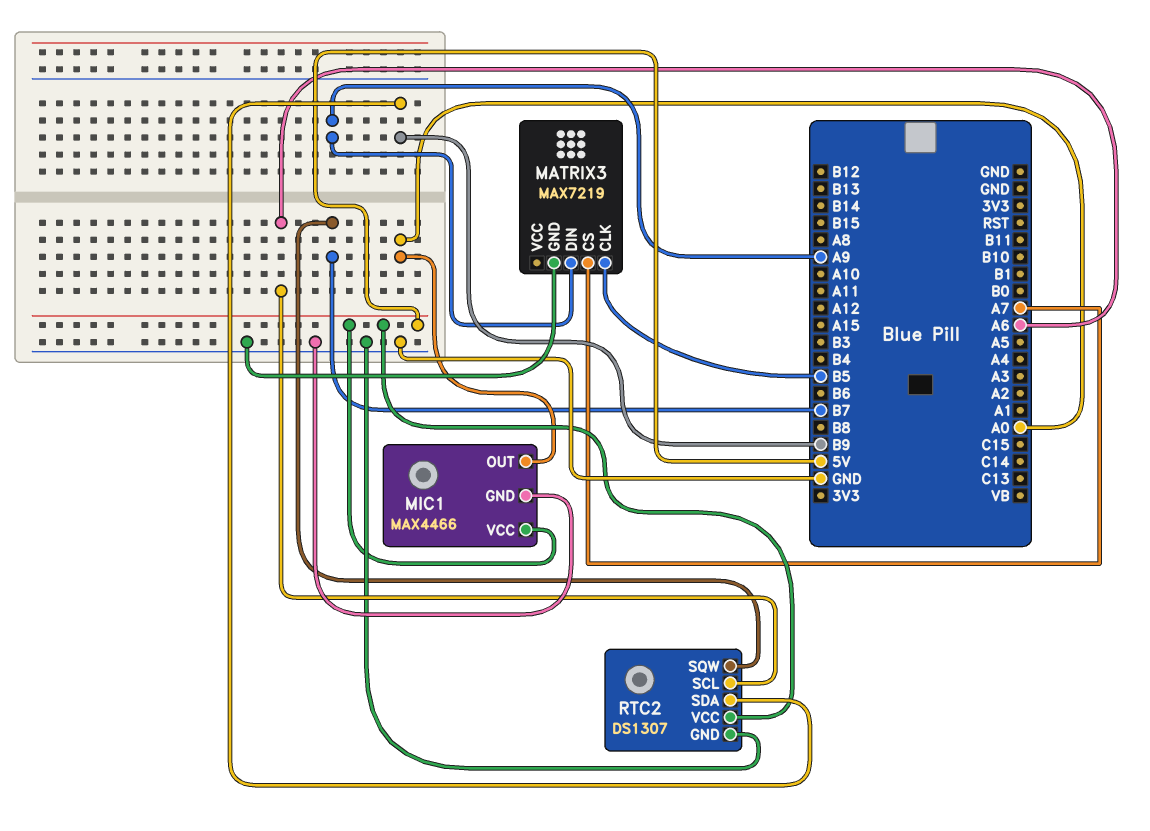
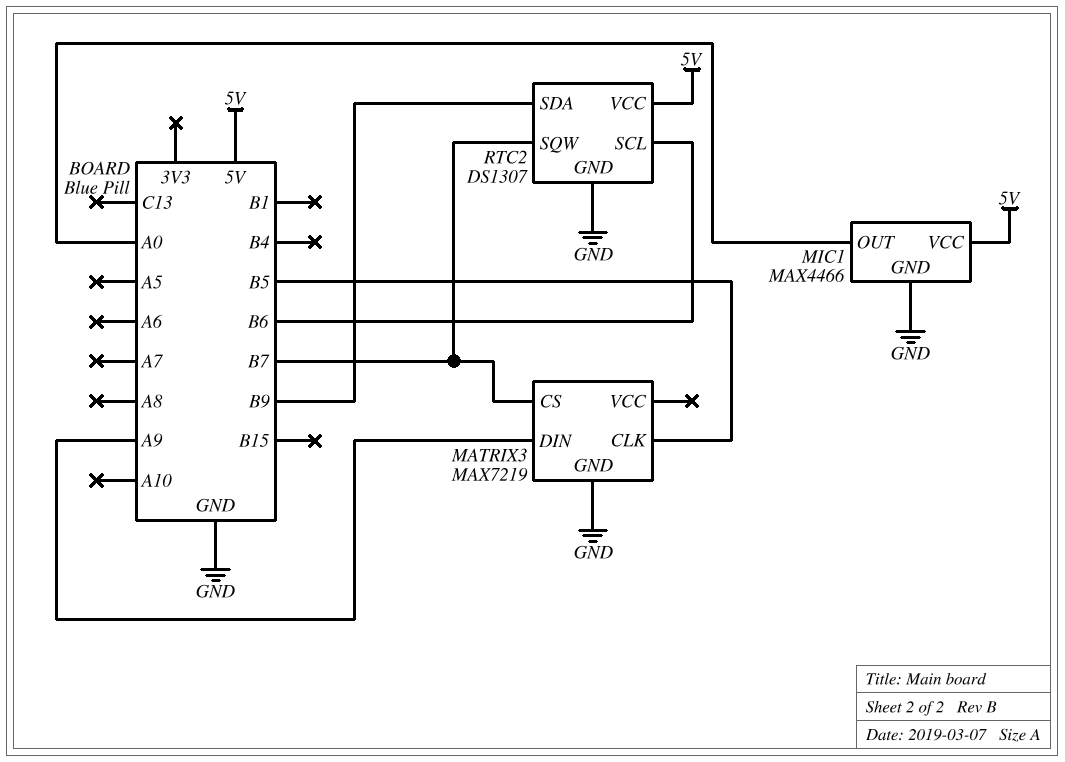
MATRIX3 pin CS: A7 -> B7
RTC2 pin SCL: A6 -> B6

